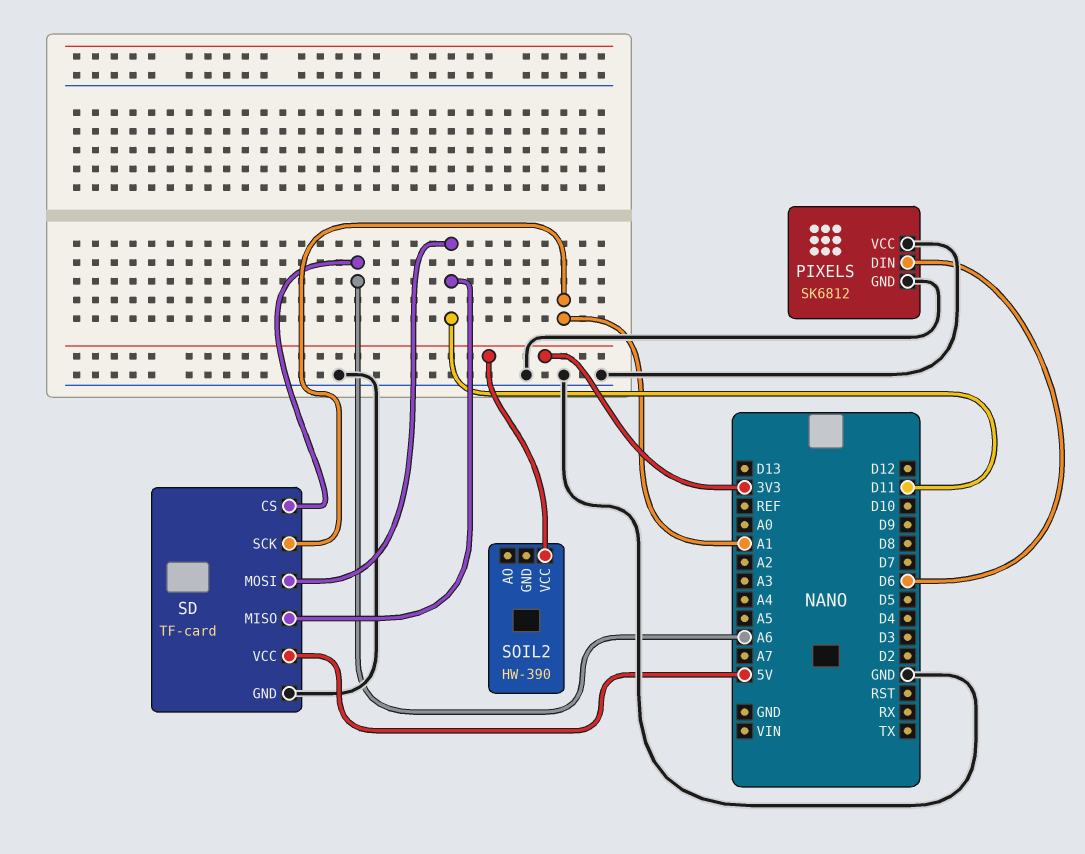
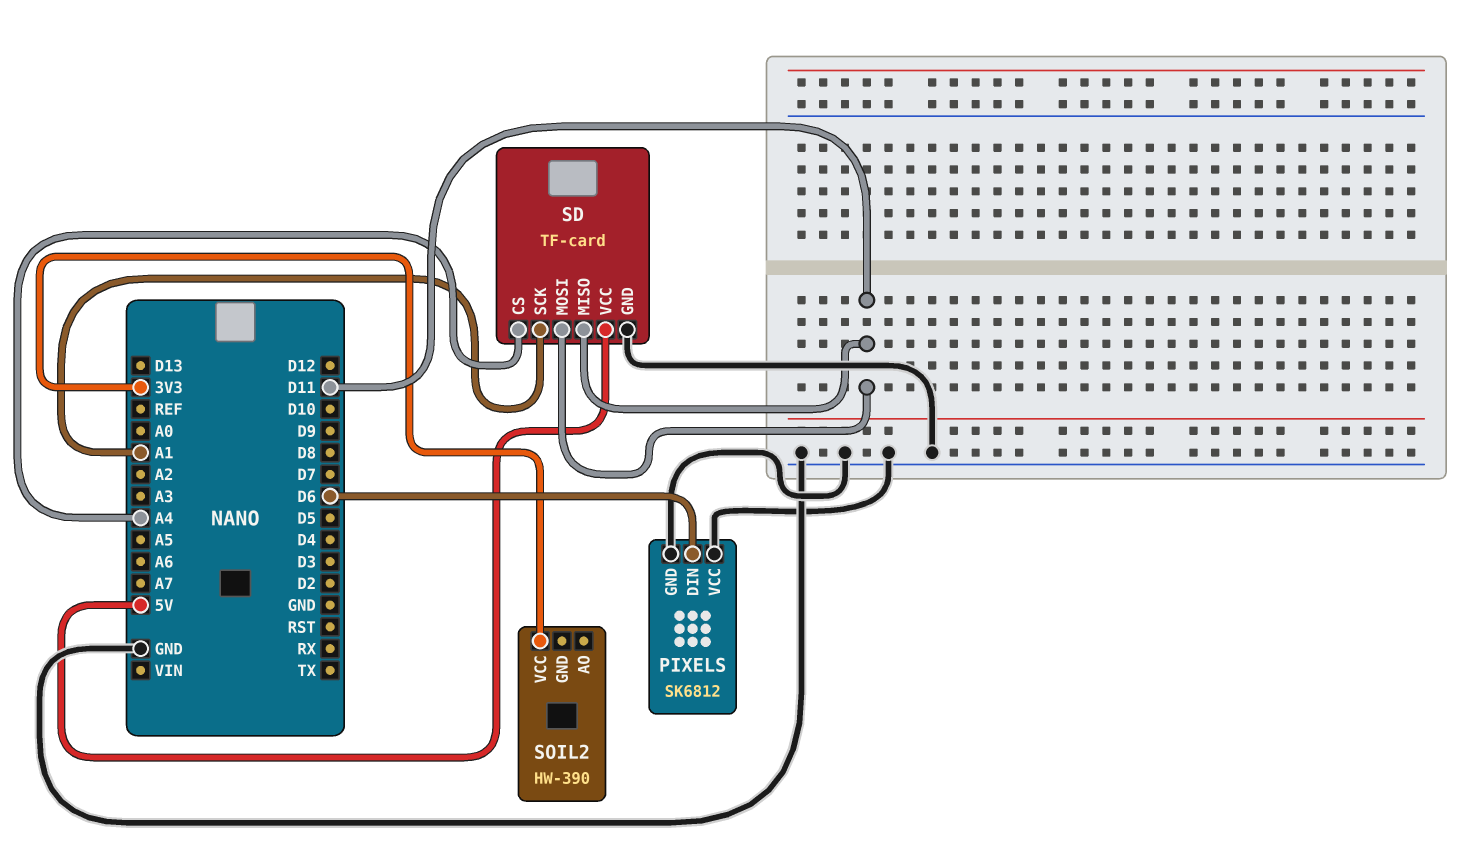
SD pin CS: A6 -> A4

